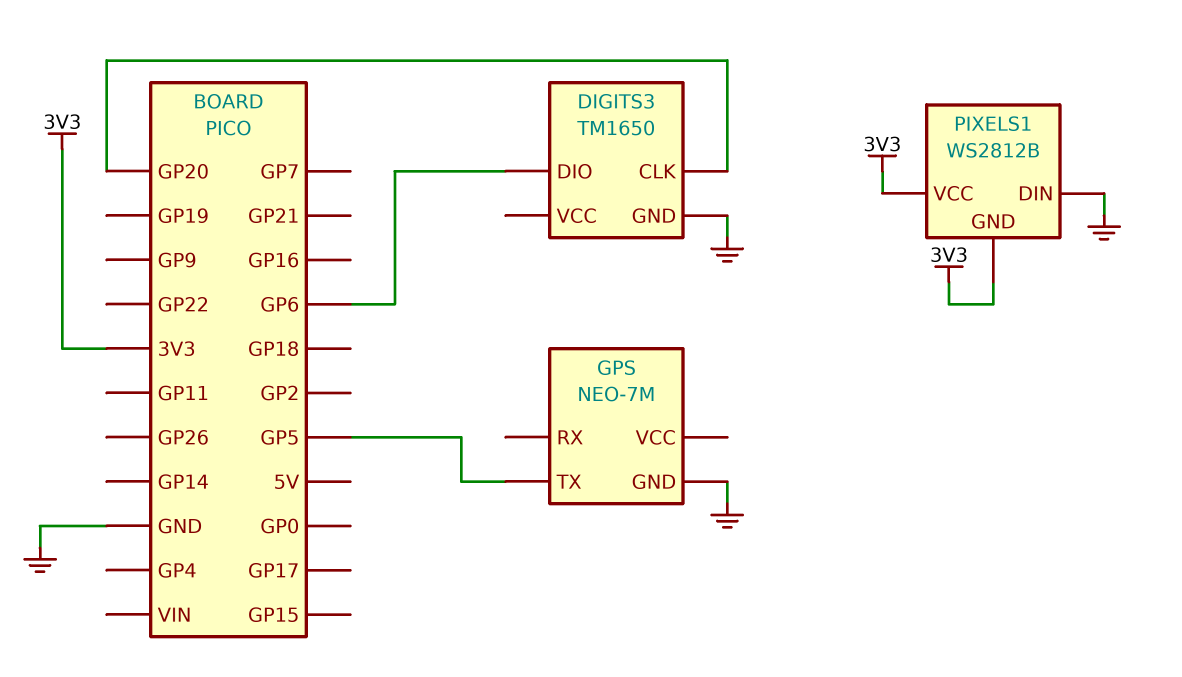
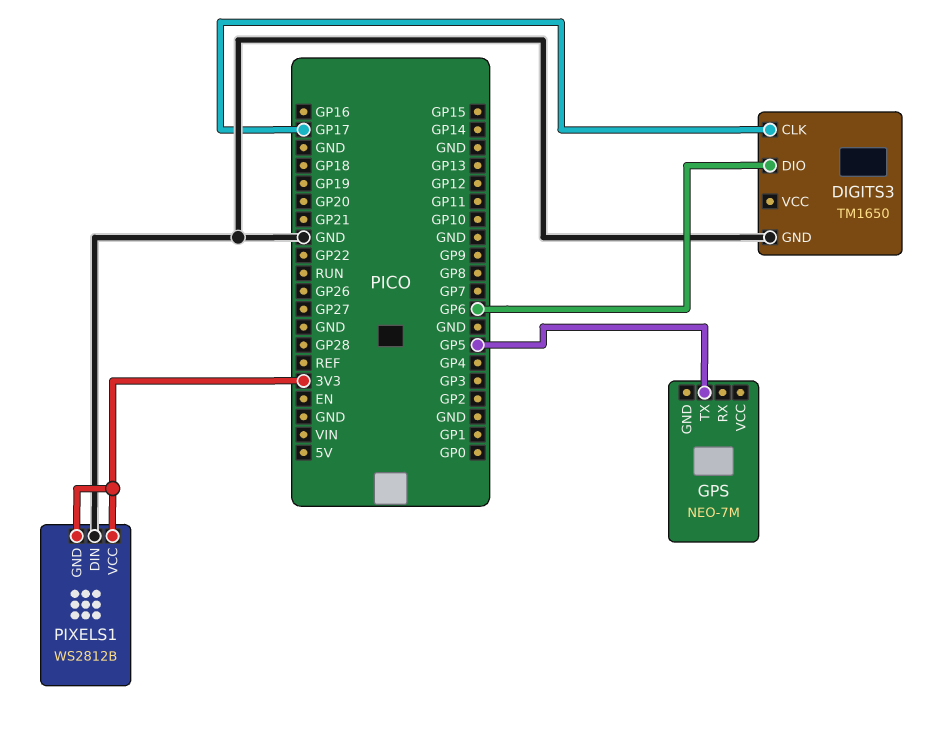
DIGITS3 pin CLK: GP20 -> GP17
GPS pin GND: GND -> none

